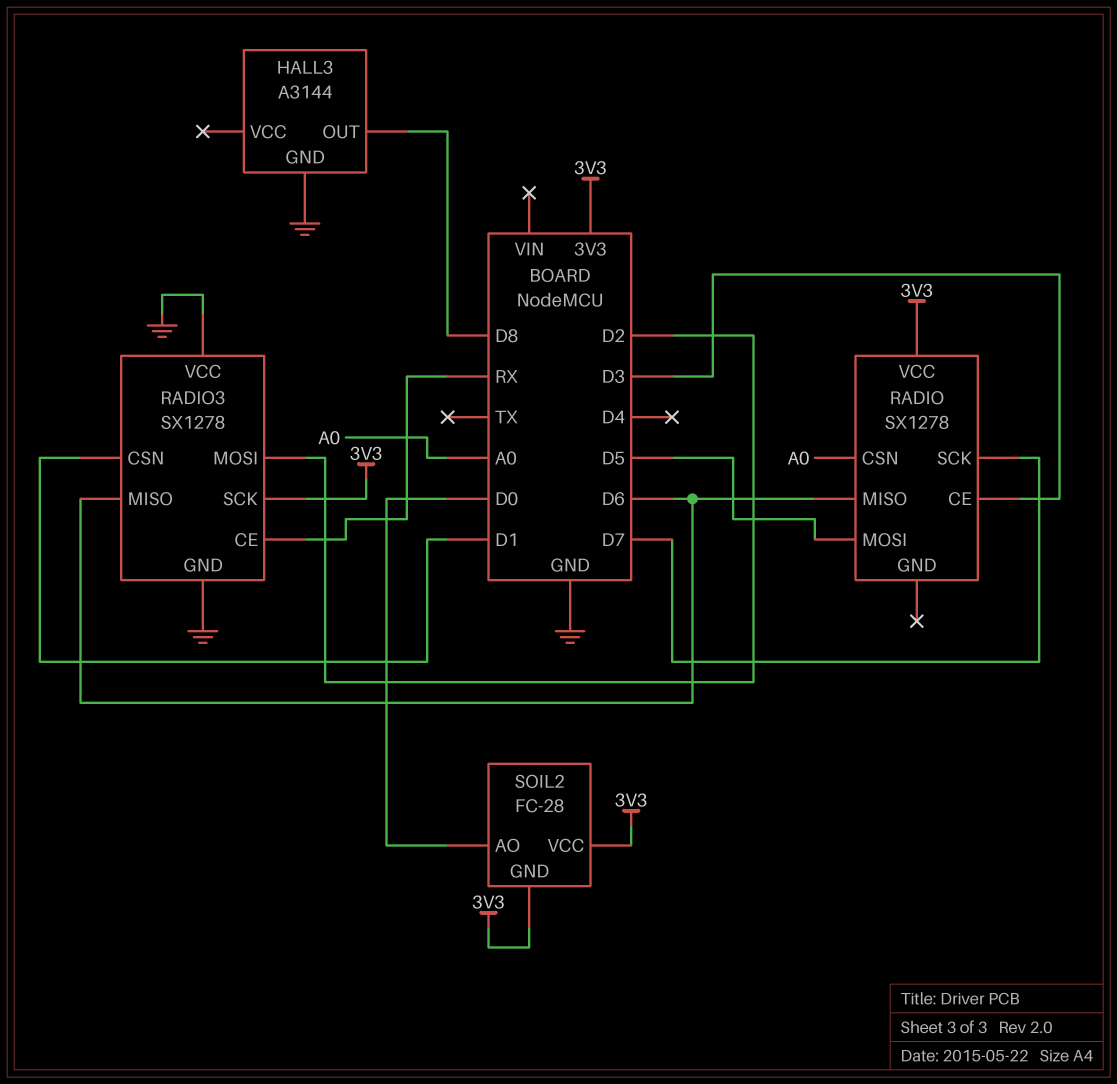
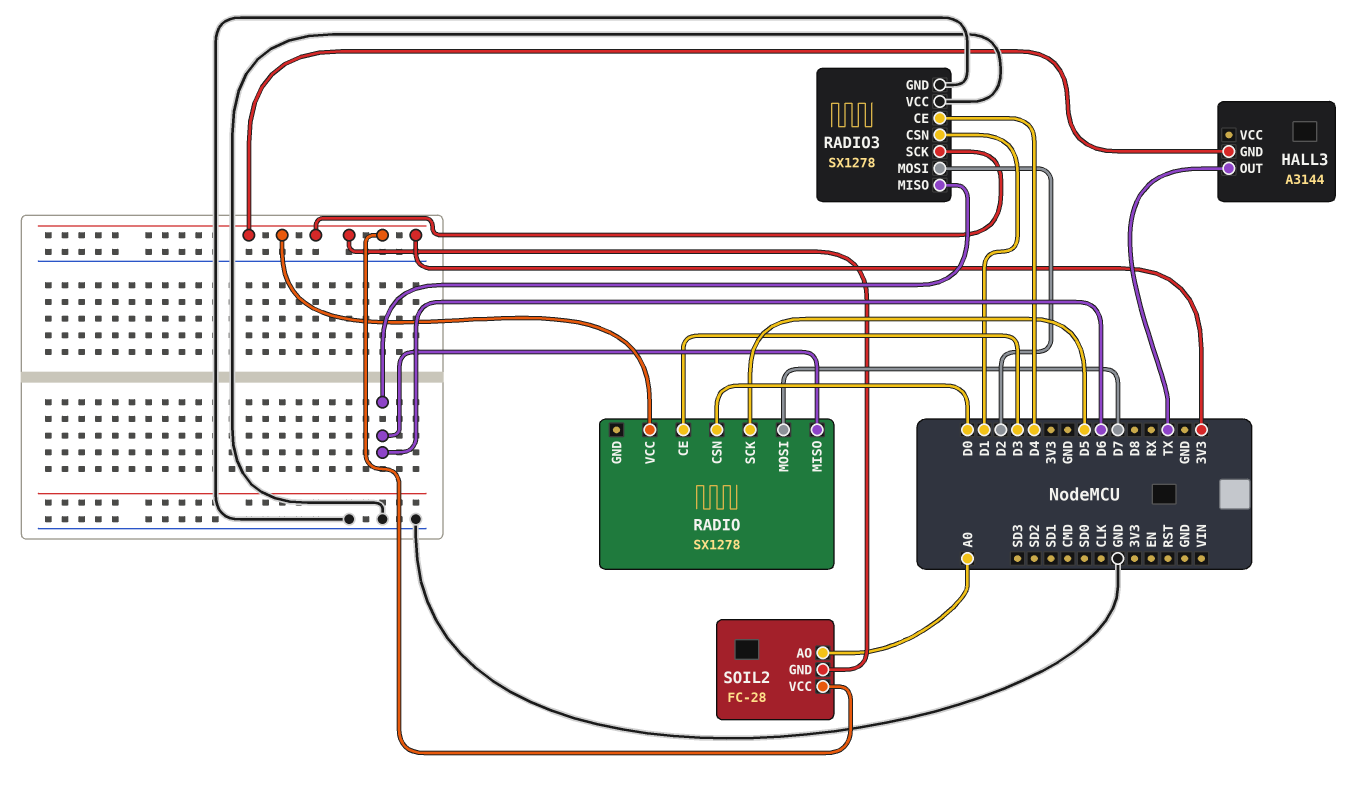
HALL3 pin GND: GND -> 3V3
HALL3 pin OUT: D8 -> TX
RADIO pin CSN: A0 -> D0
RADIO pin MOSI: D5 -> D7
RADIO pin SCK: D7 -> D5
RADIO3 pin CE: RX -> D4
SOIL2 pin AO: D0 -> A0

